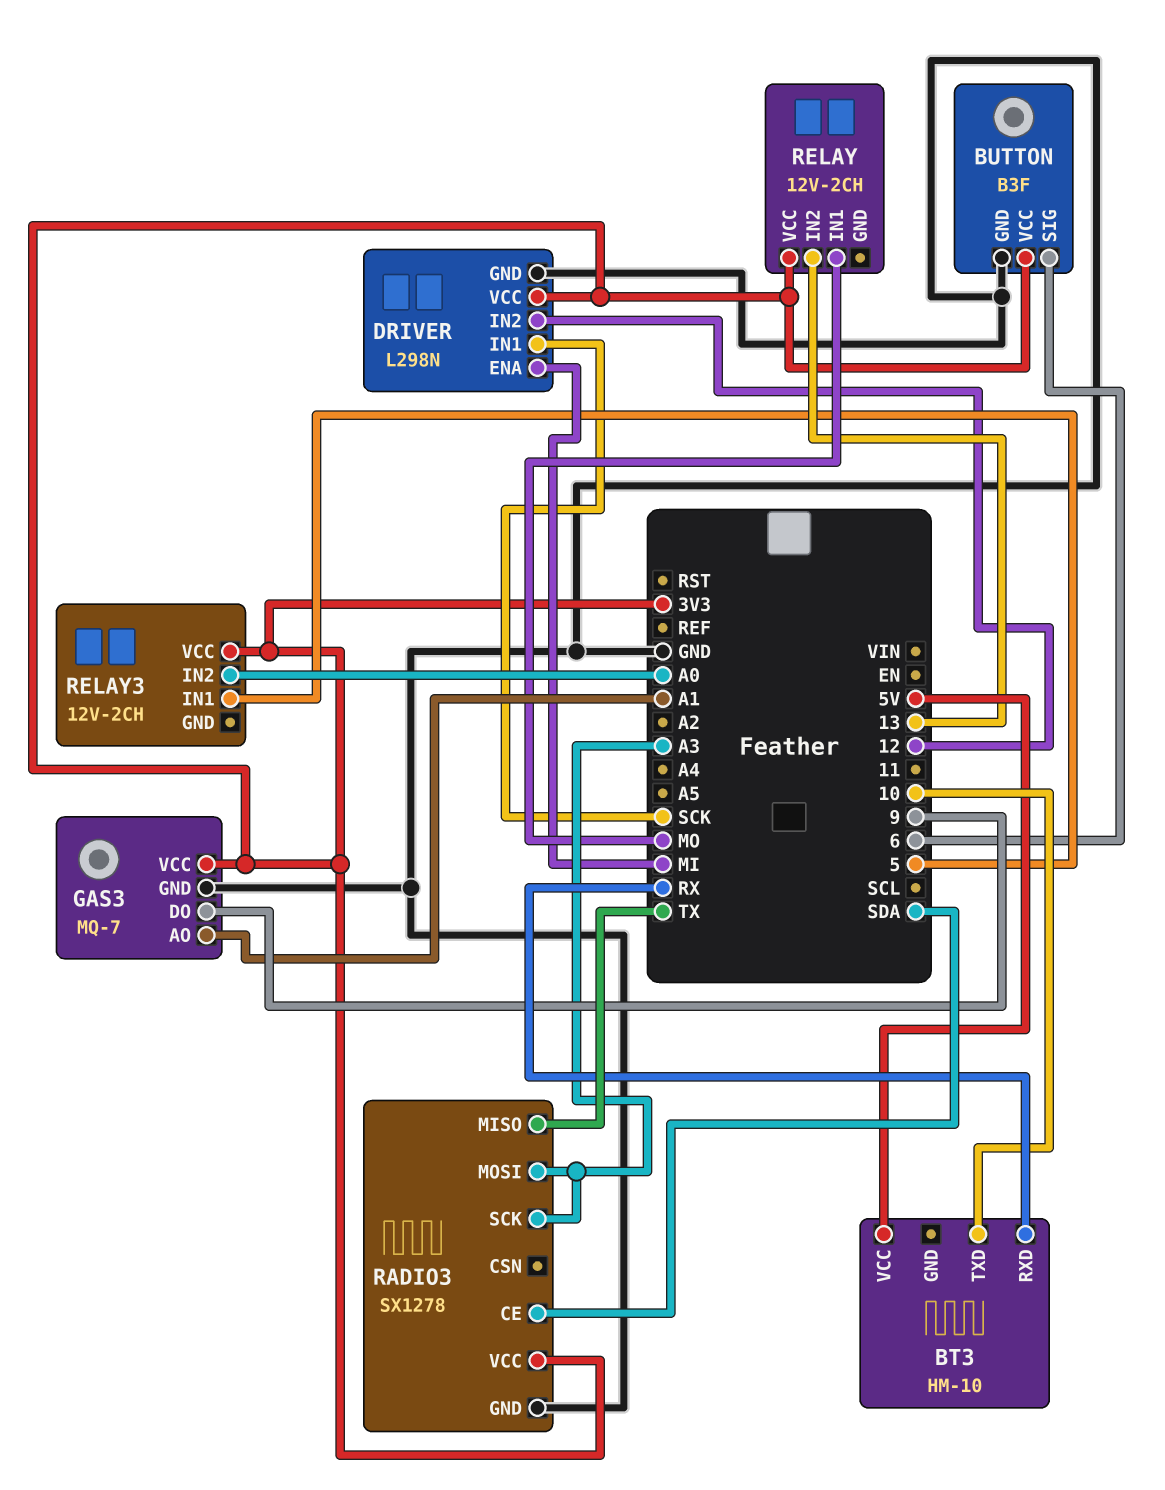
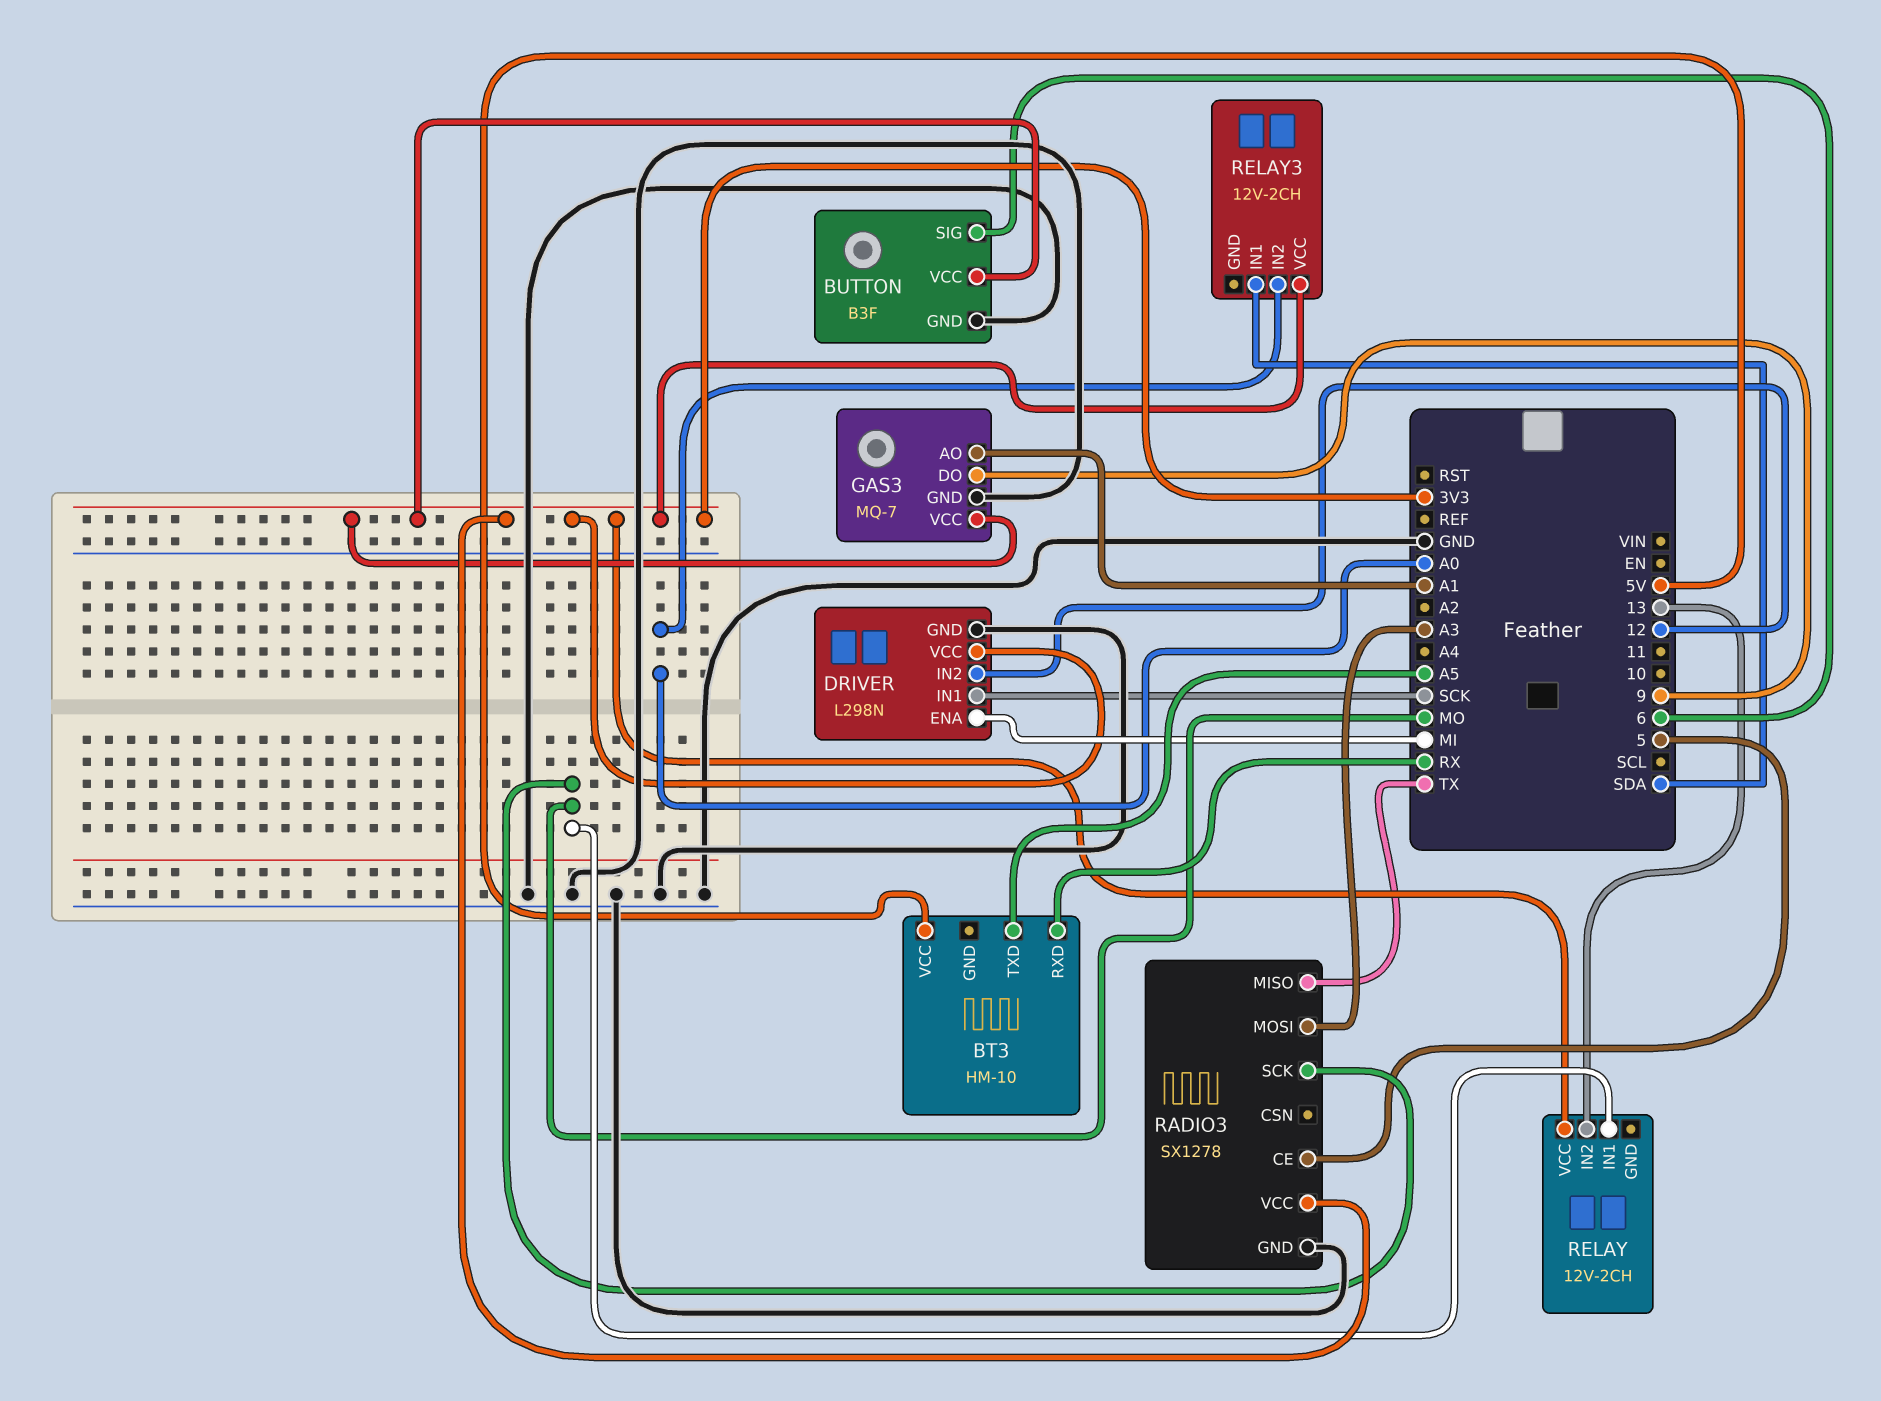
BT3 pin TXD: 10 -> A5
RADIO3 pin CE: SDA -> 5
RADIO3 pin SCK: A3 -> MO
RELAY3 pin IN1: 5 -> SDA

